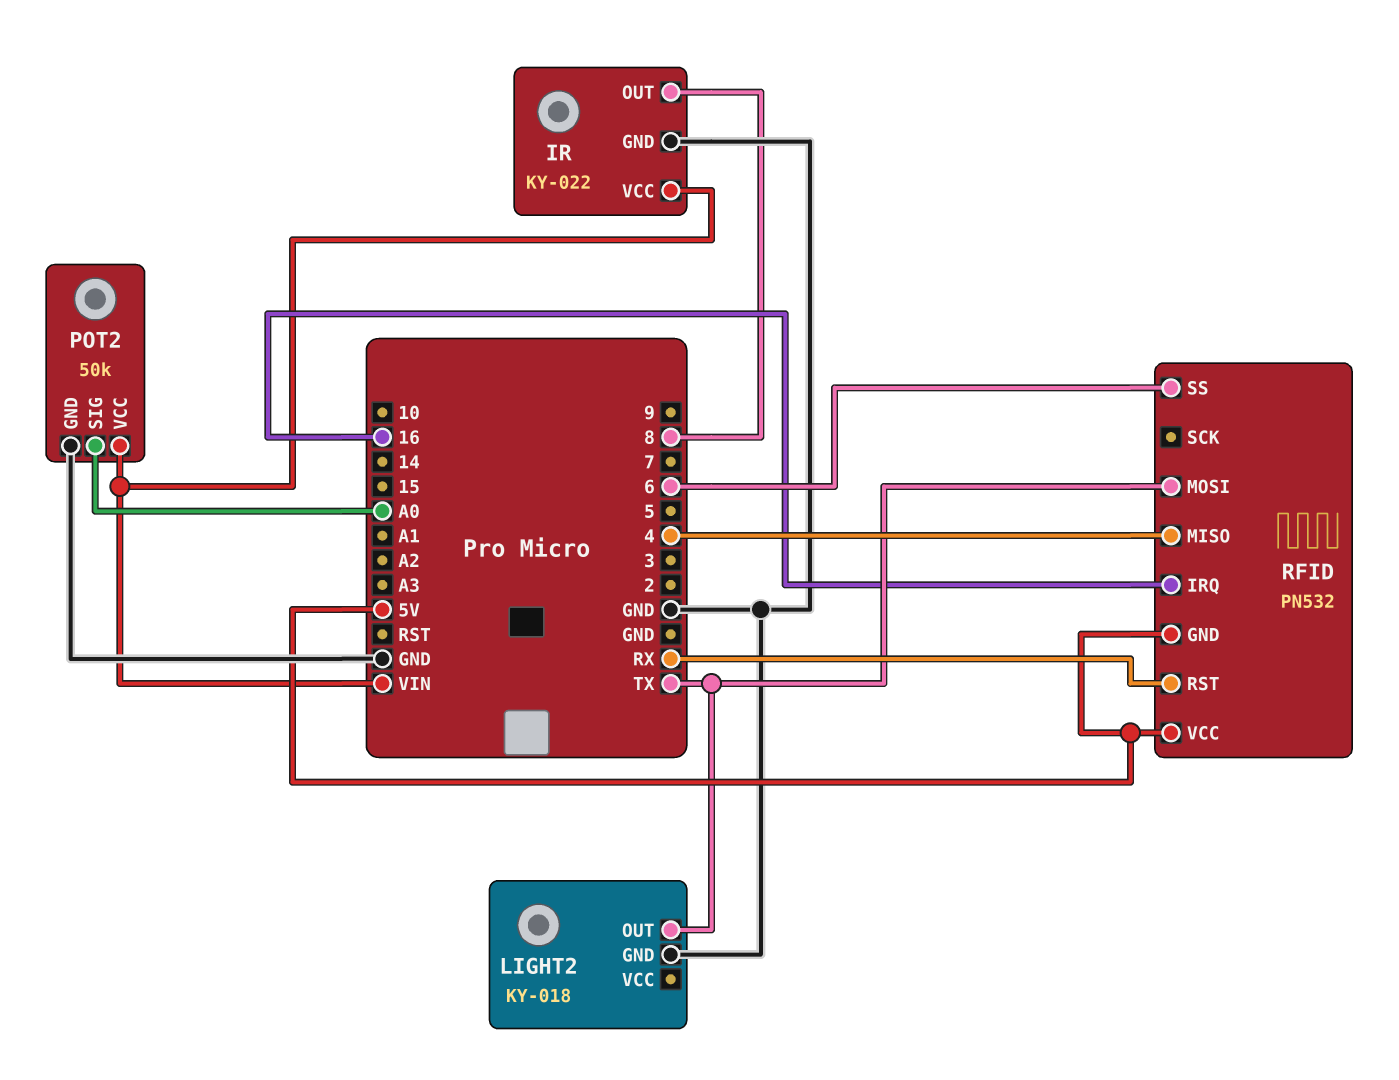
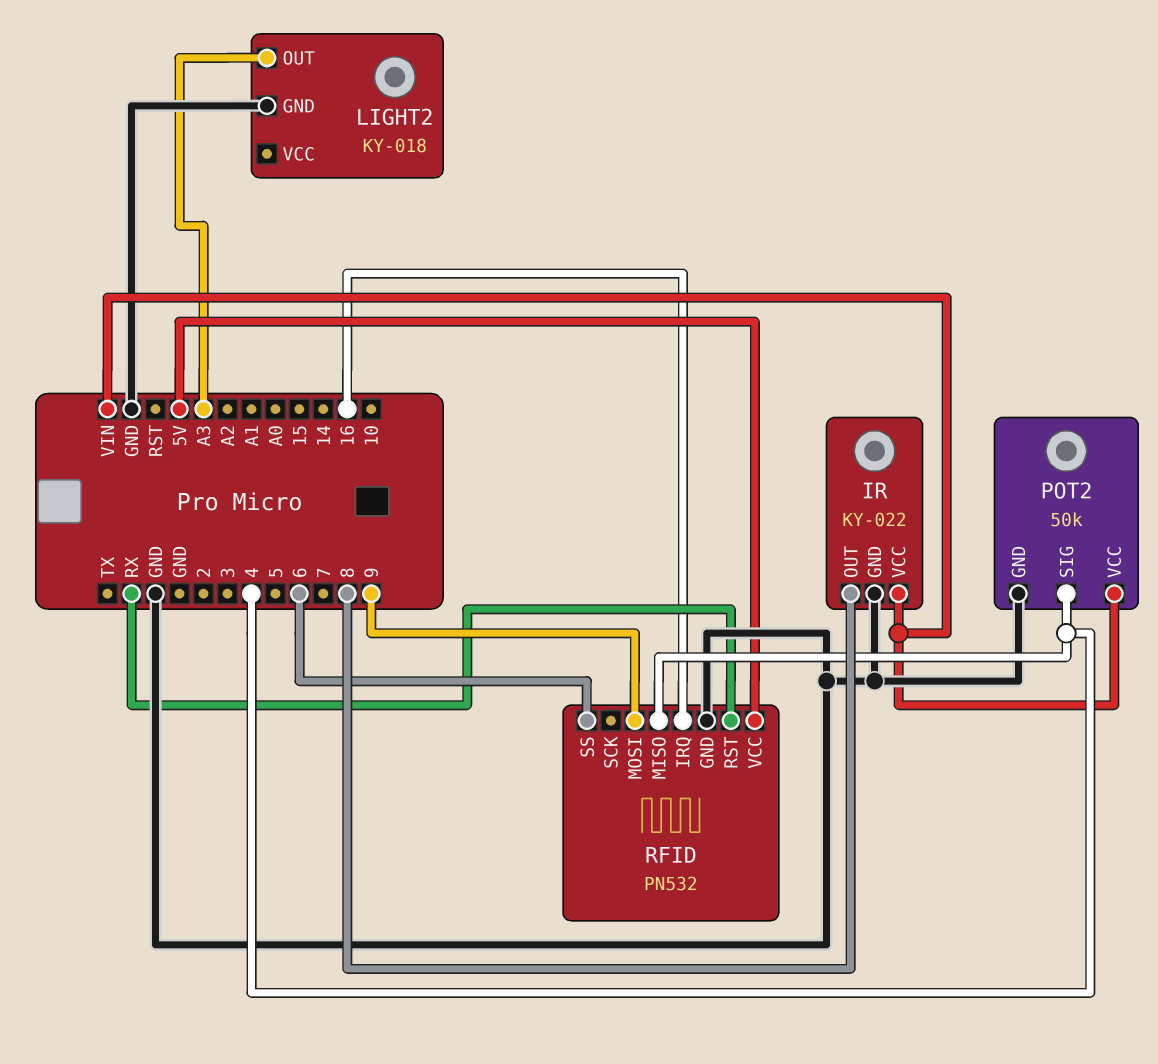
LIGHT2 pin OUT: TX -> A3
POT2 pin SIG: A0 -> 4
RFID pin GND: 5V -> GND
RFID pin MOSI: TX -> 9

